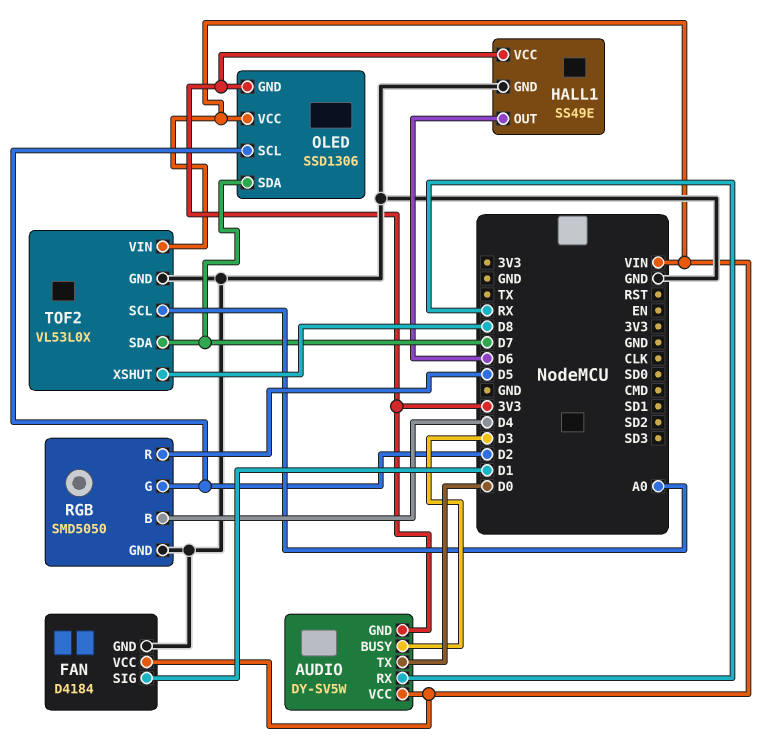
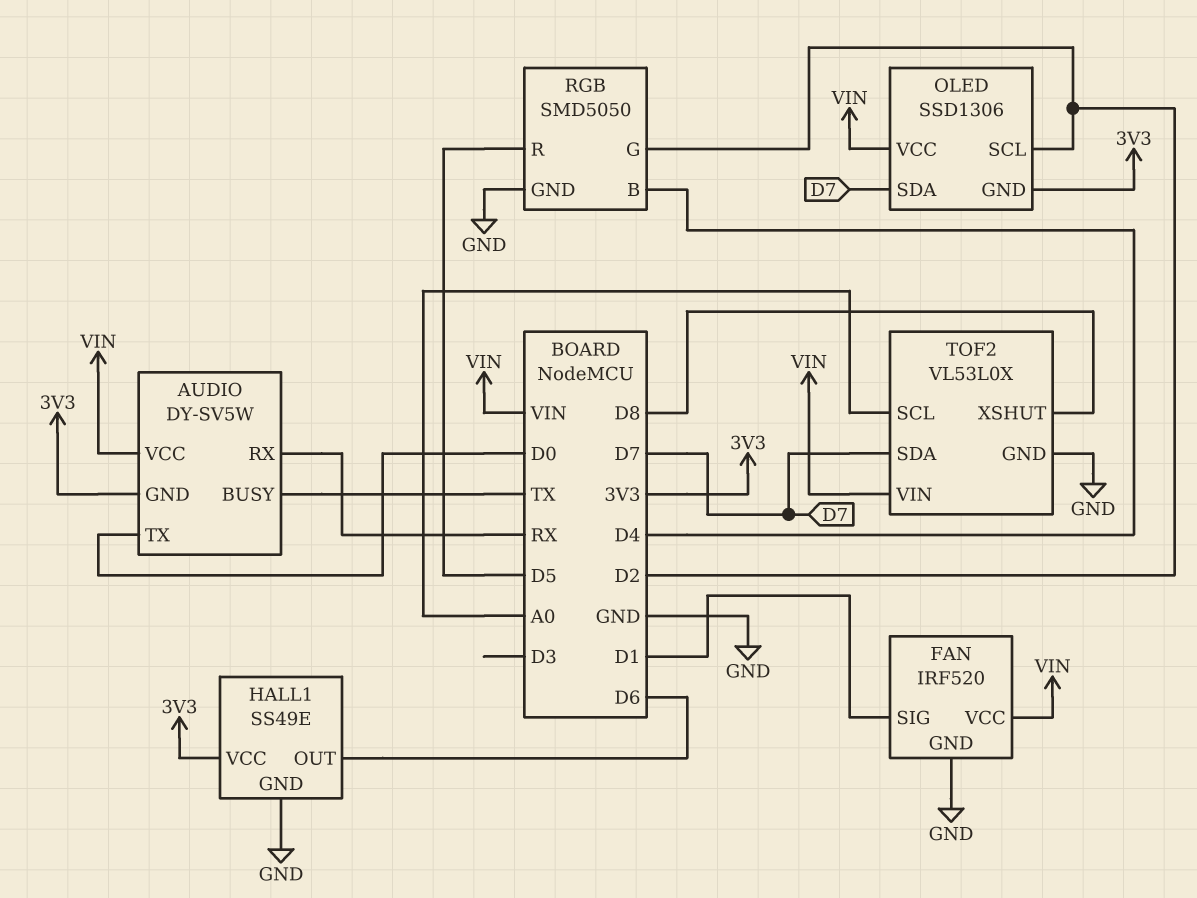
AUDIO pin BUSY: D3 -> TX
FAN: D4184 -> IRF520

